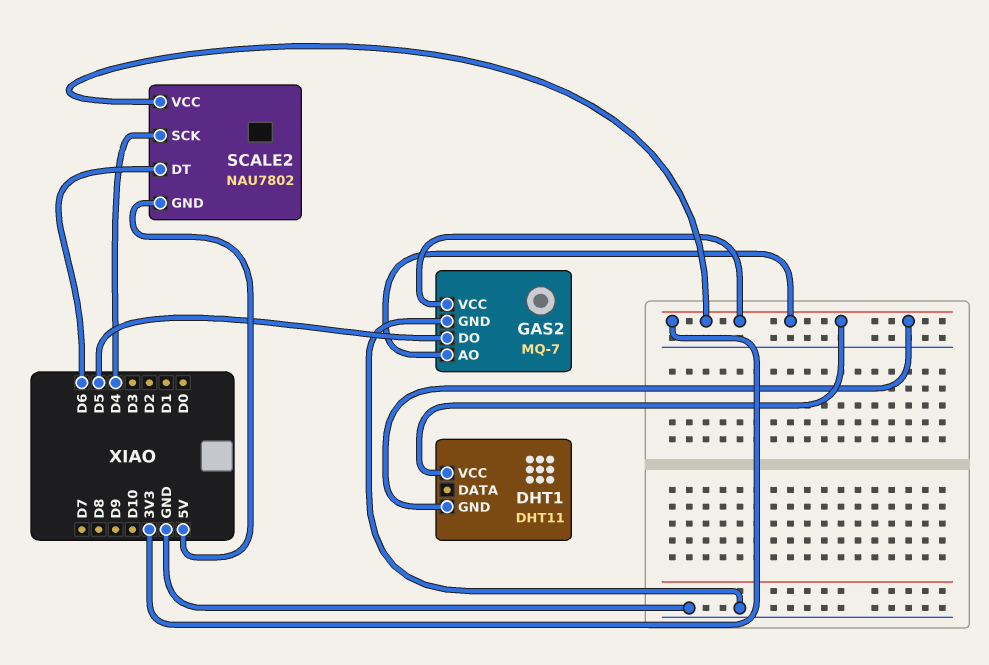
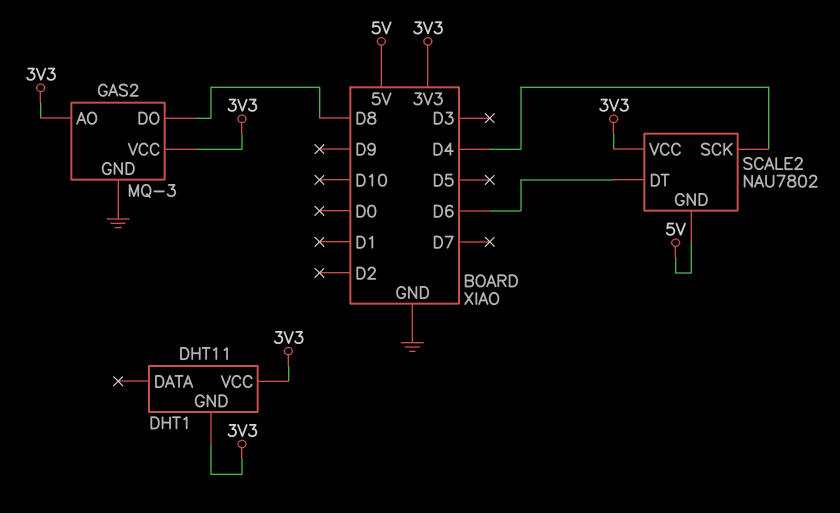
GAS2: MQ-7 -> MQ-3
GAS2 pin DO: D5 -> D8

